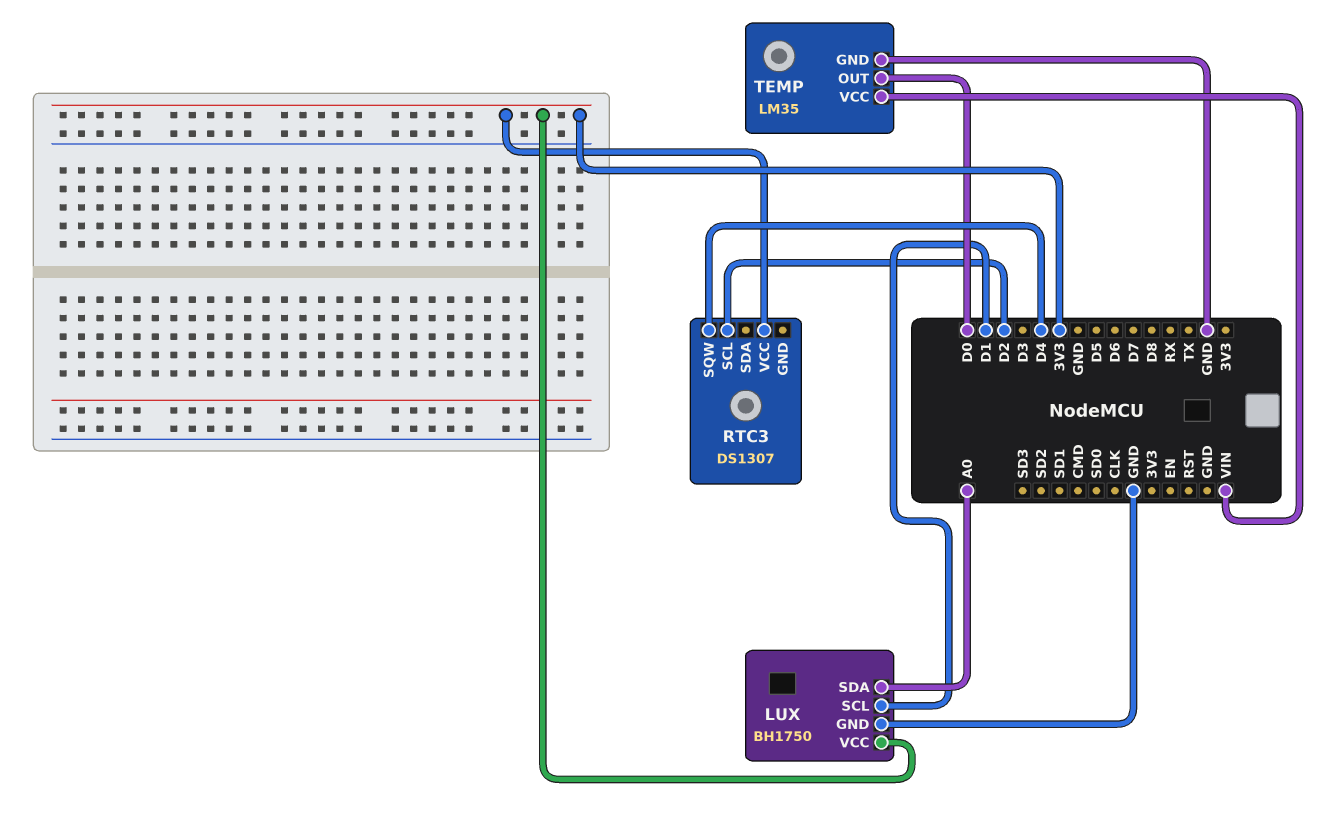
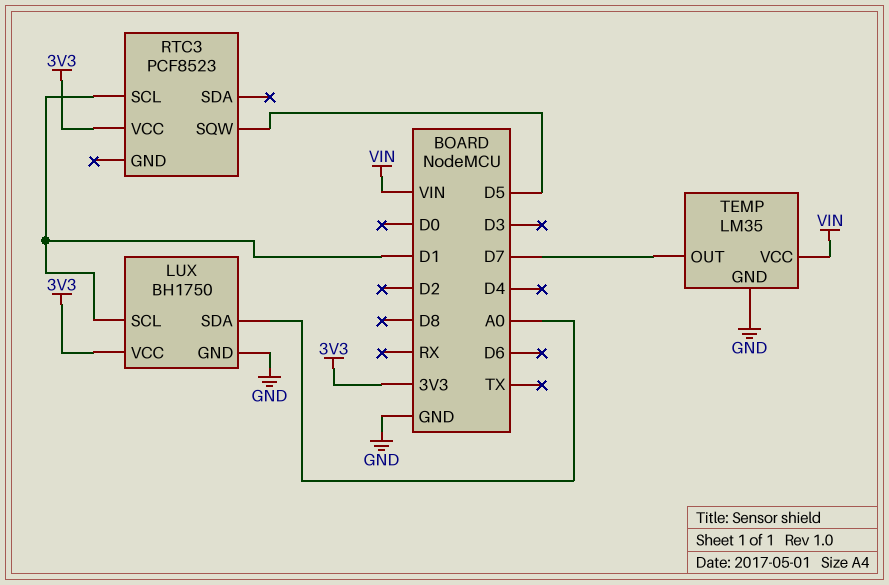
RTC3: DS1307 -> PCF8523
RTC3 pin SCL: D2 -> D1
RTC3 pin SQW: D4 -> D5
TEMP pin OUT: D0 -> D7

